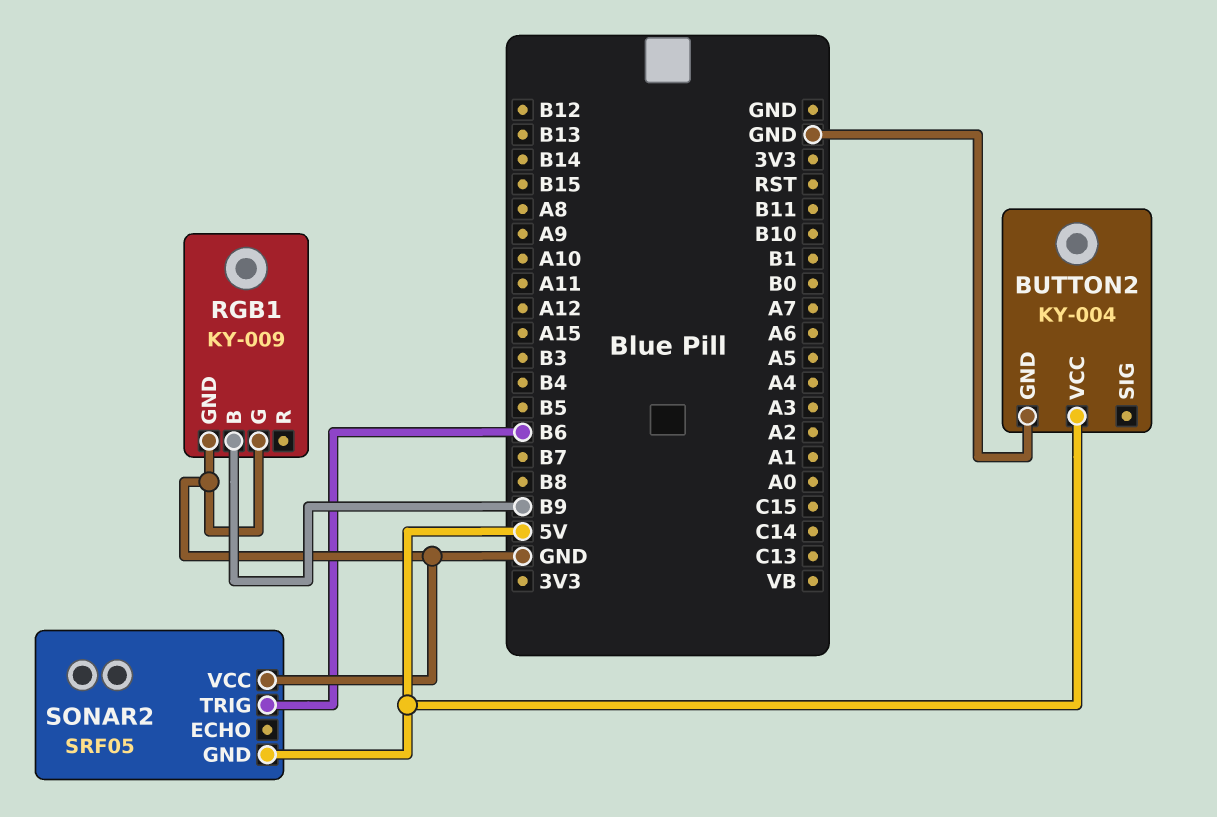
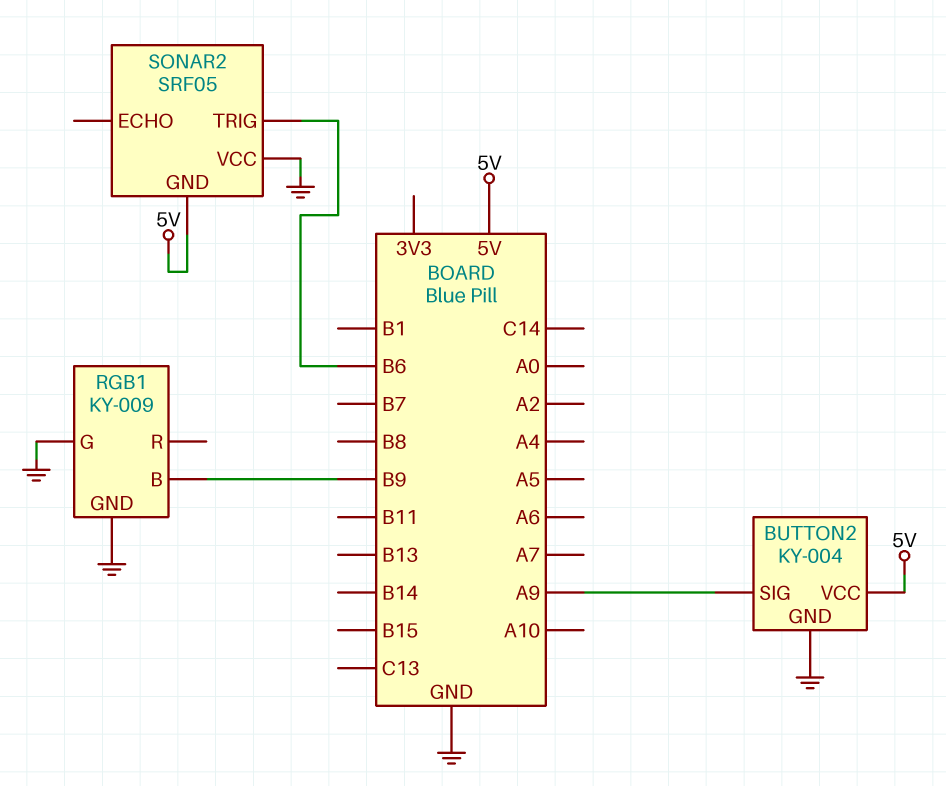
BUTTON2 pin SIG: none -> A9

